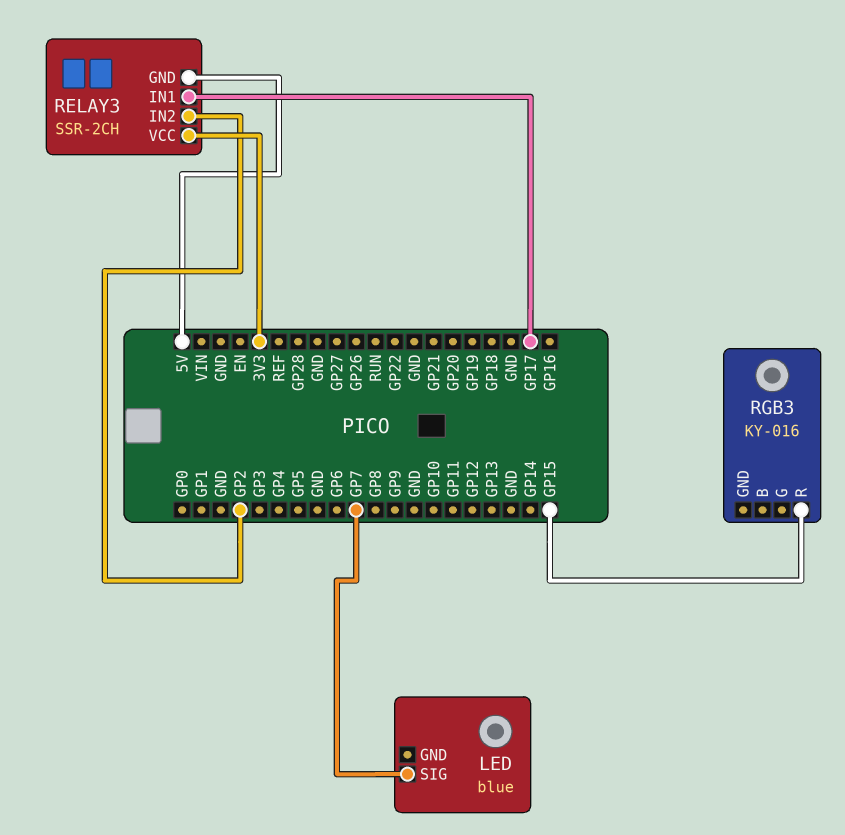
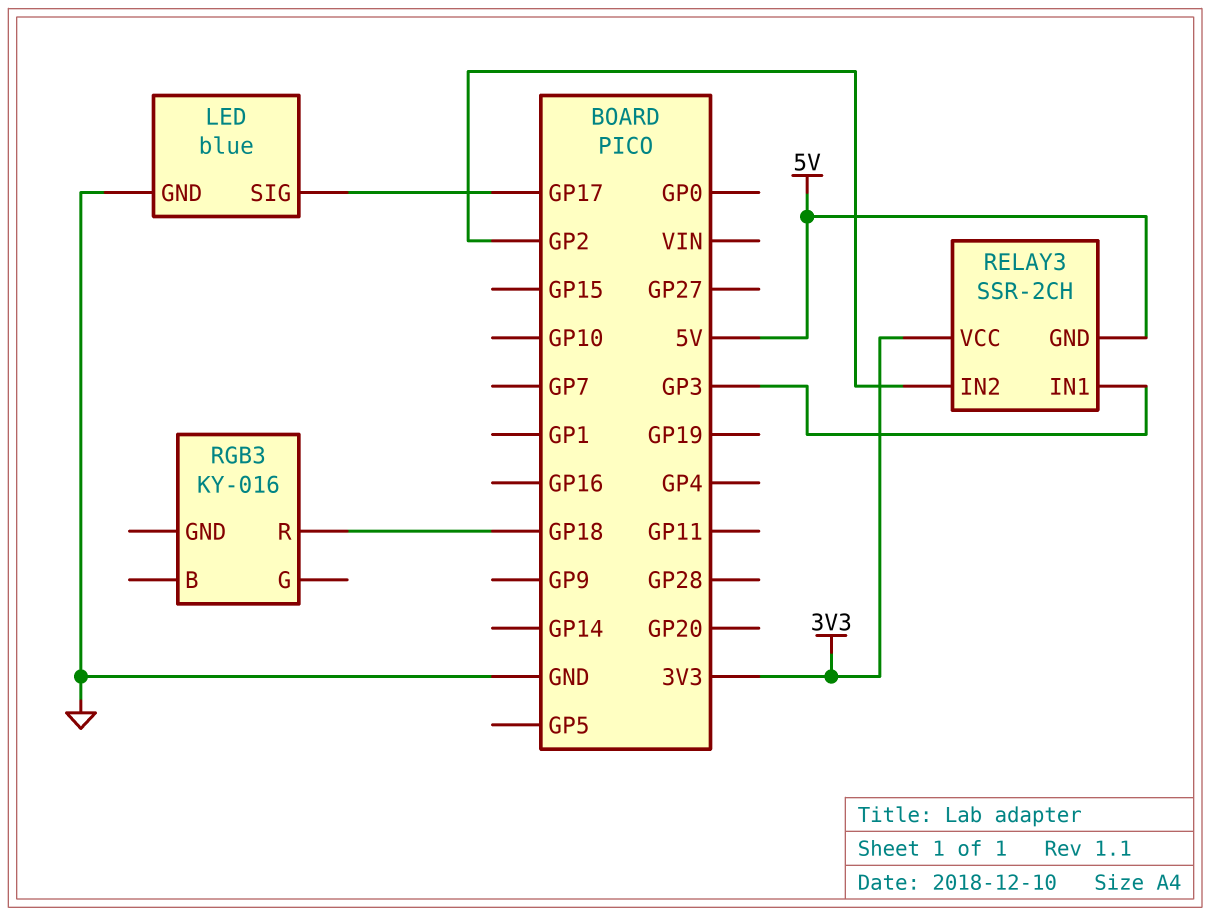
LED pin GND: none -> GND
LED pin SIG: GP7 -> GP17
RELAY3 pin IN1: GP17 -> GP3
RGB3 pin R: GP15 -> GP18

